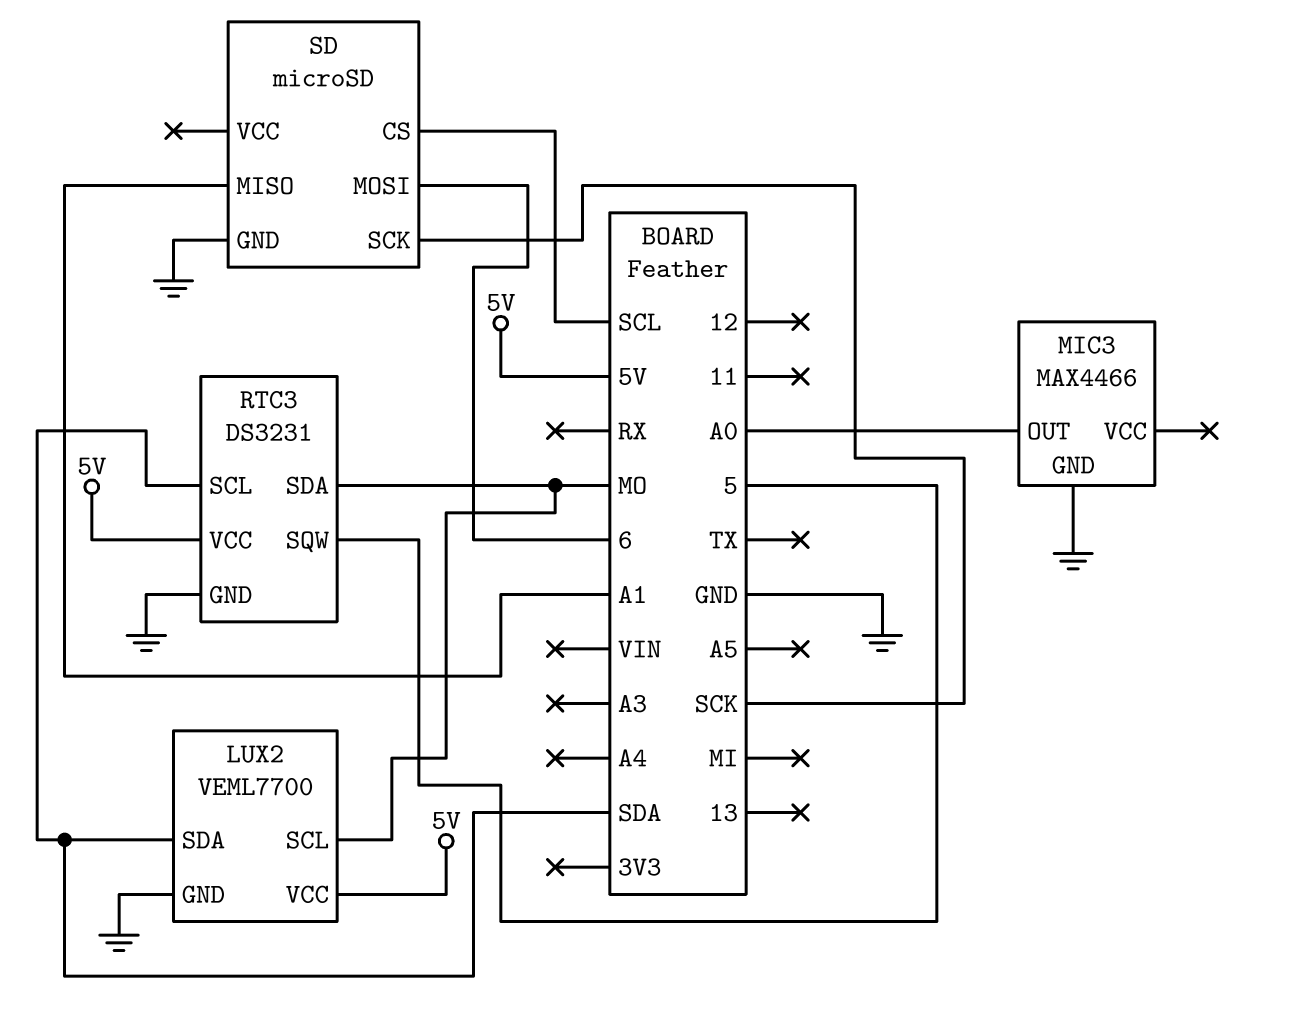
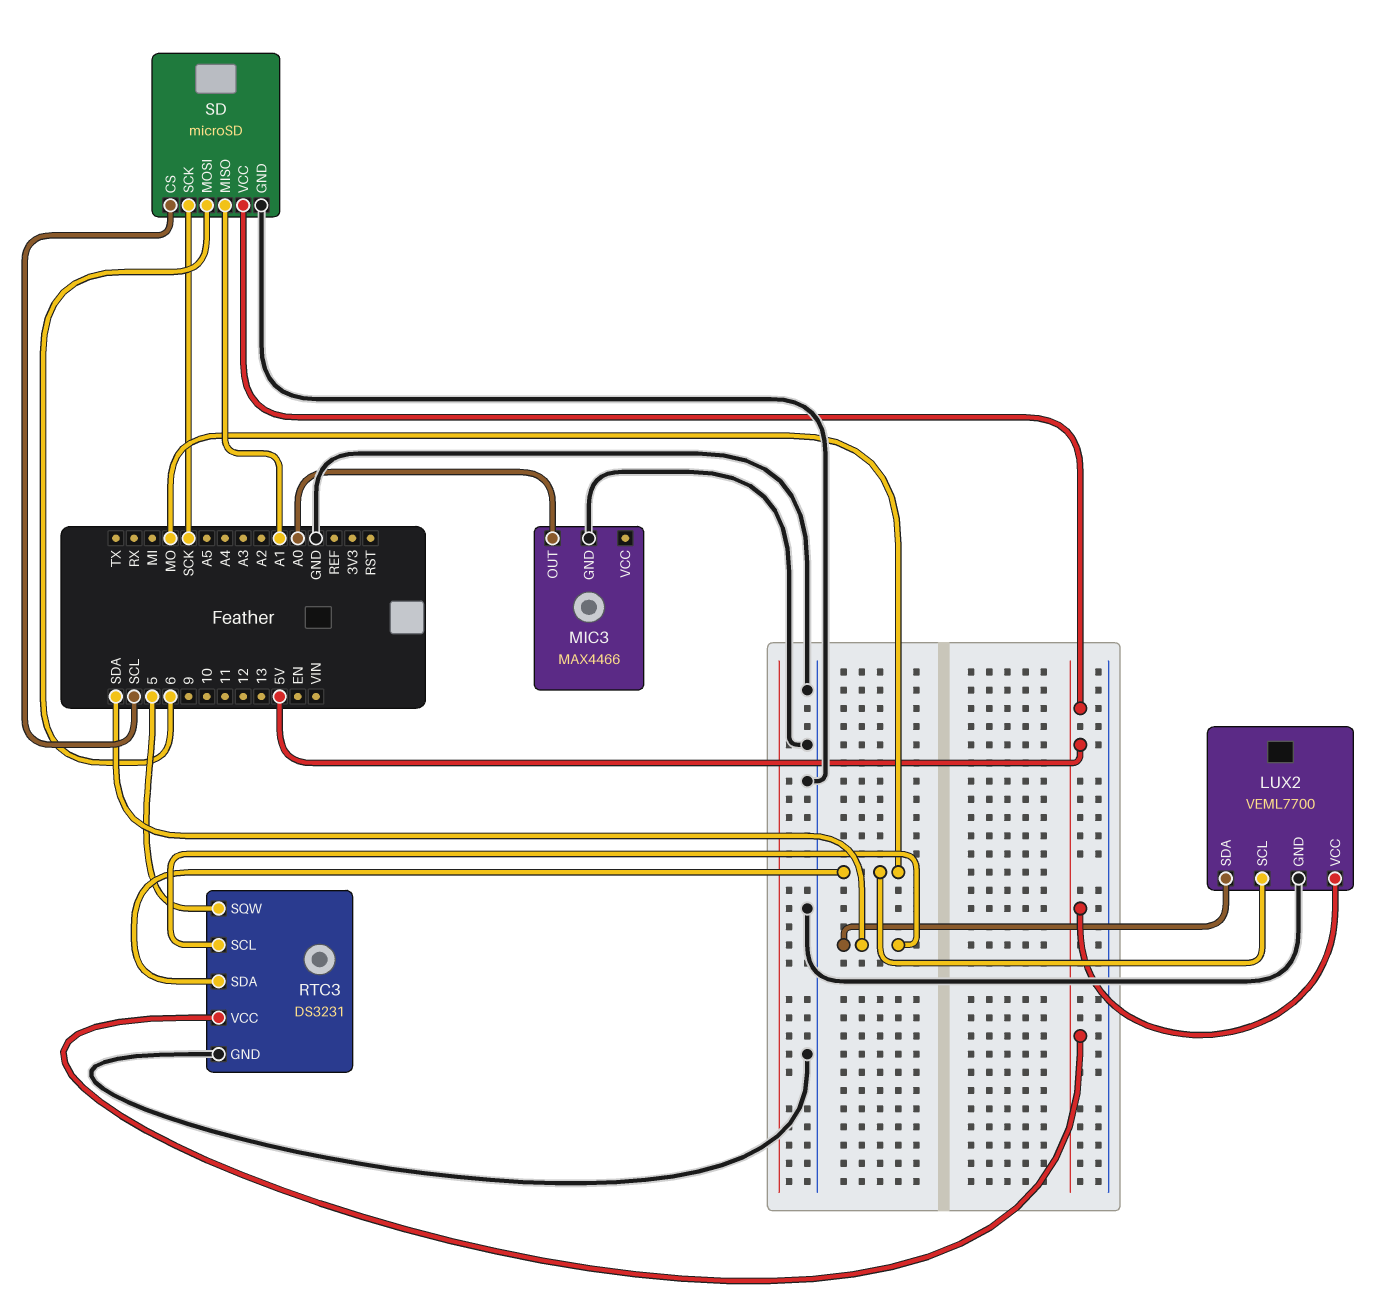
SD pin VCC: none -> 5V

